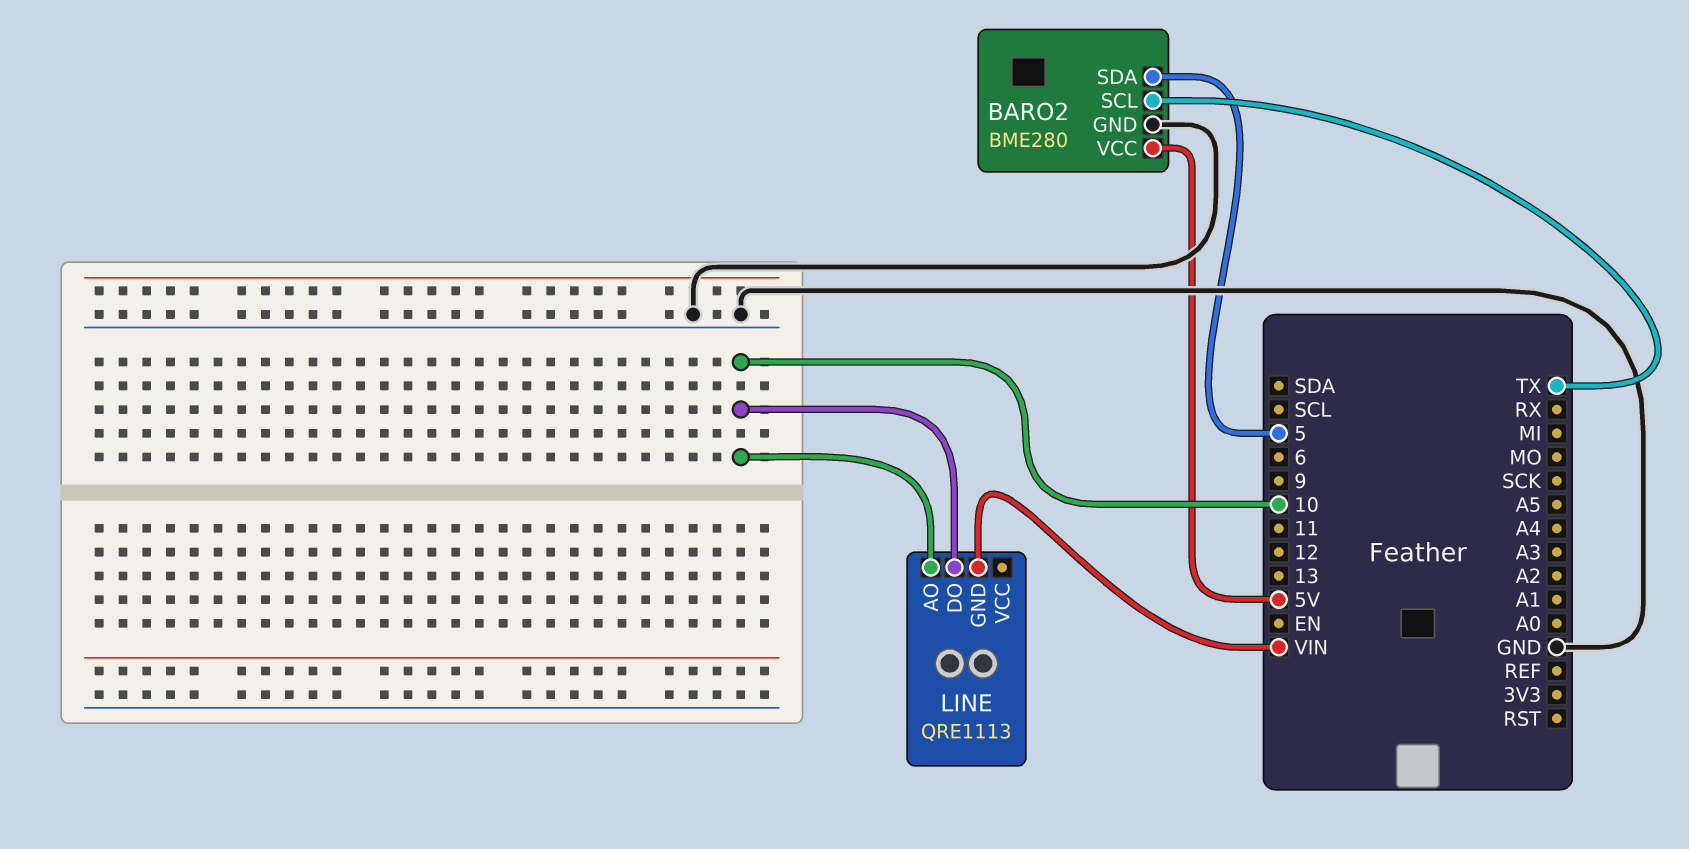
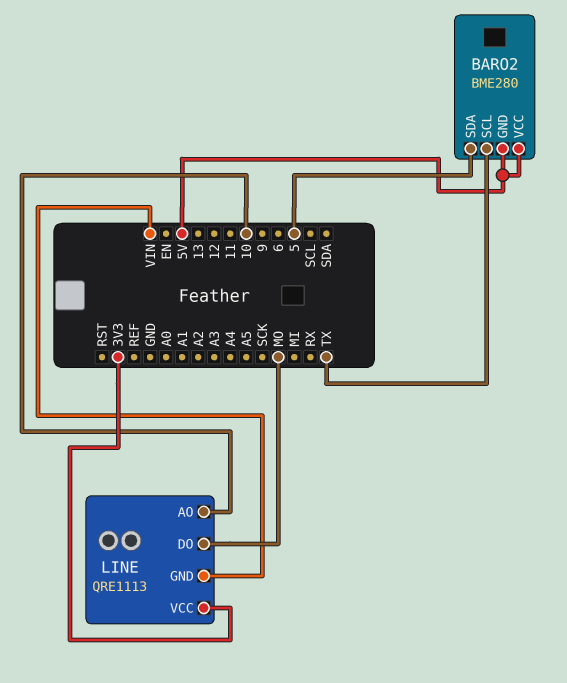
BARO2 pin GND: GND -> 5V
LINE pin DO: 10 -> MO
LINE pin VCC: none -> 3V3

